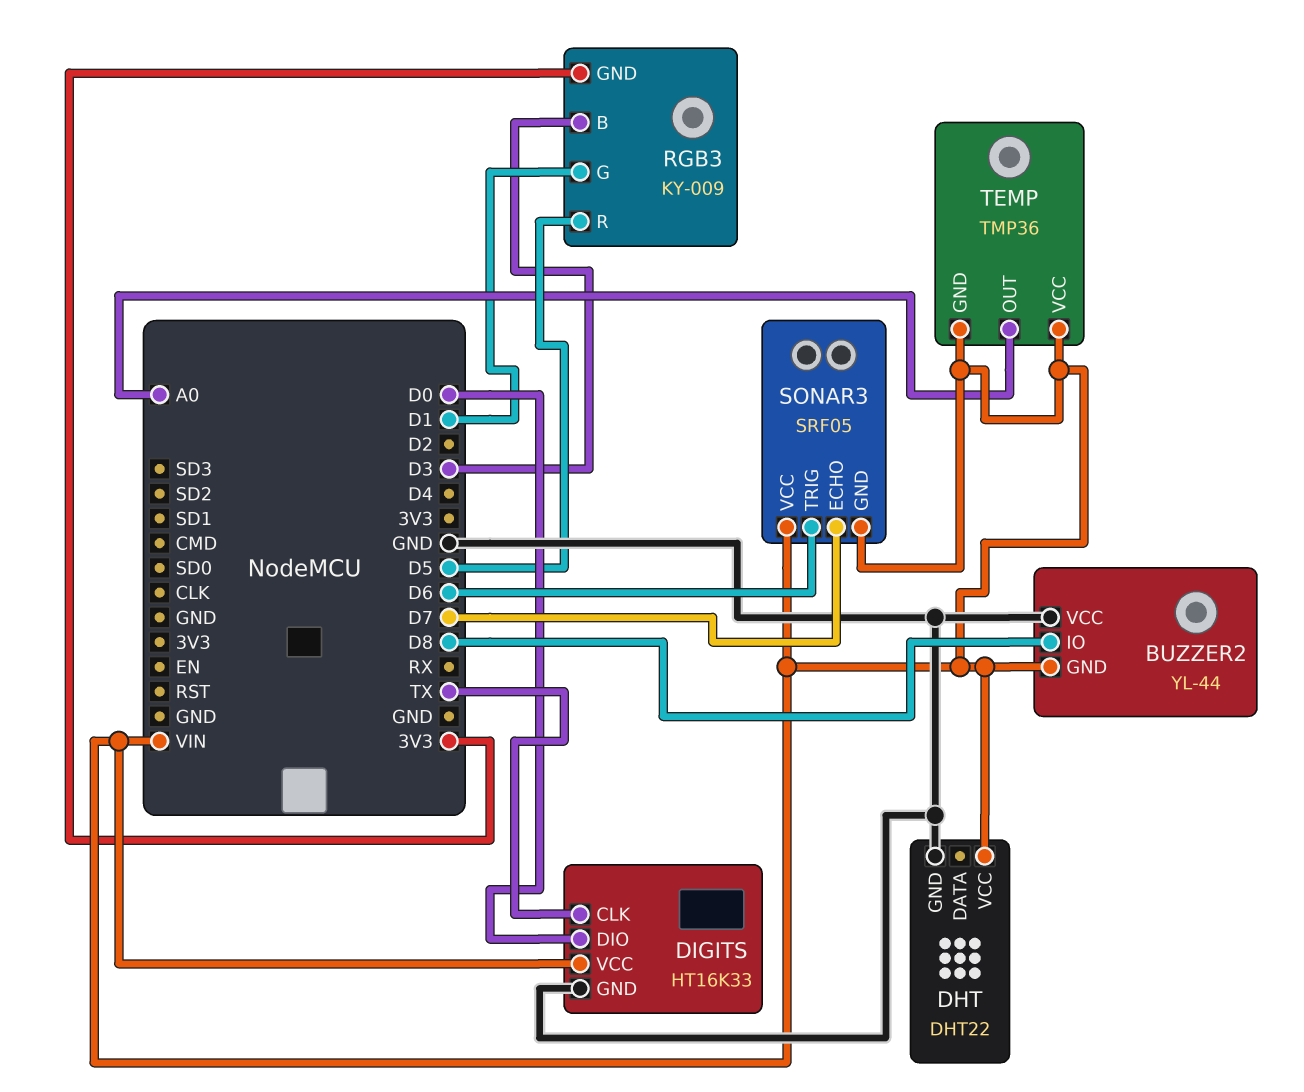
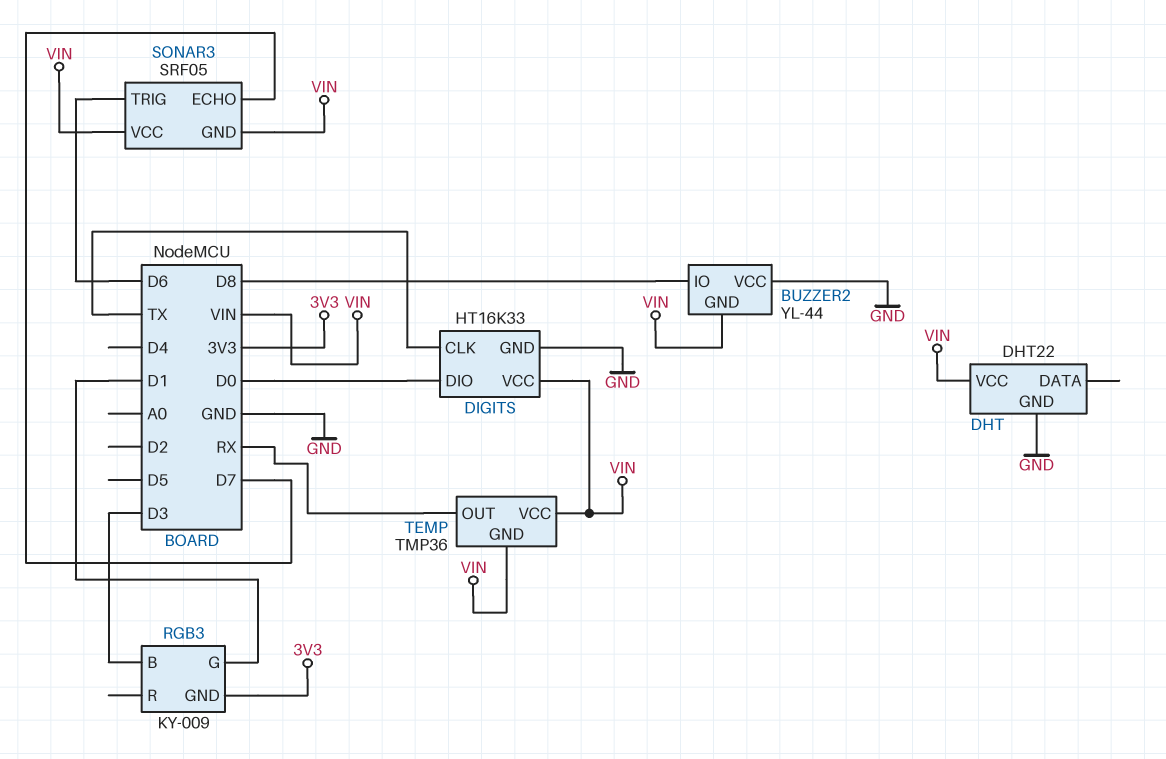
RGB3 pin R: D5 -> none
TEMP pin OUT: A0 -> RX

